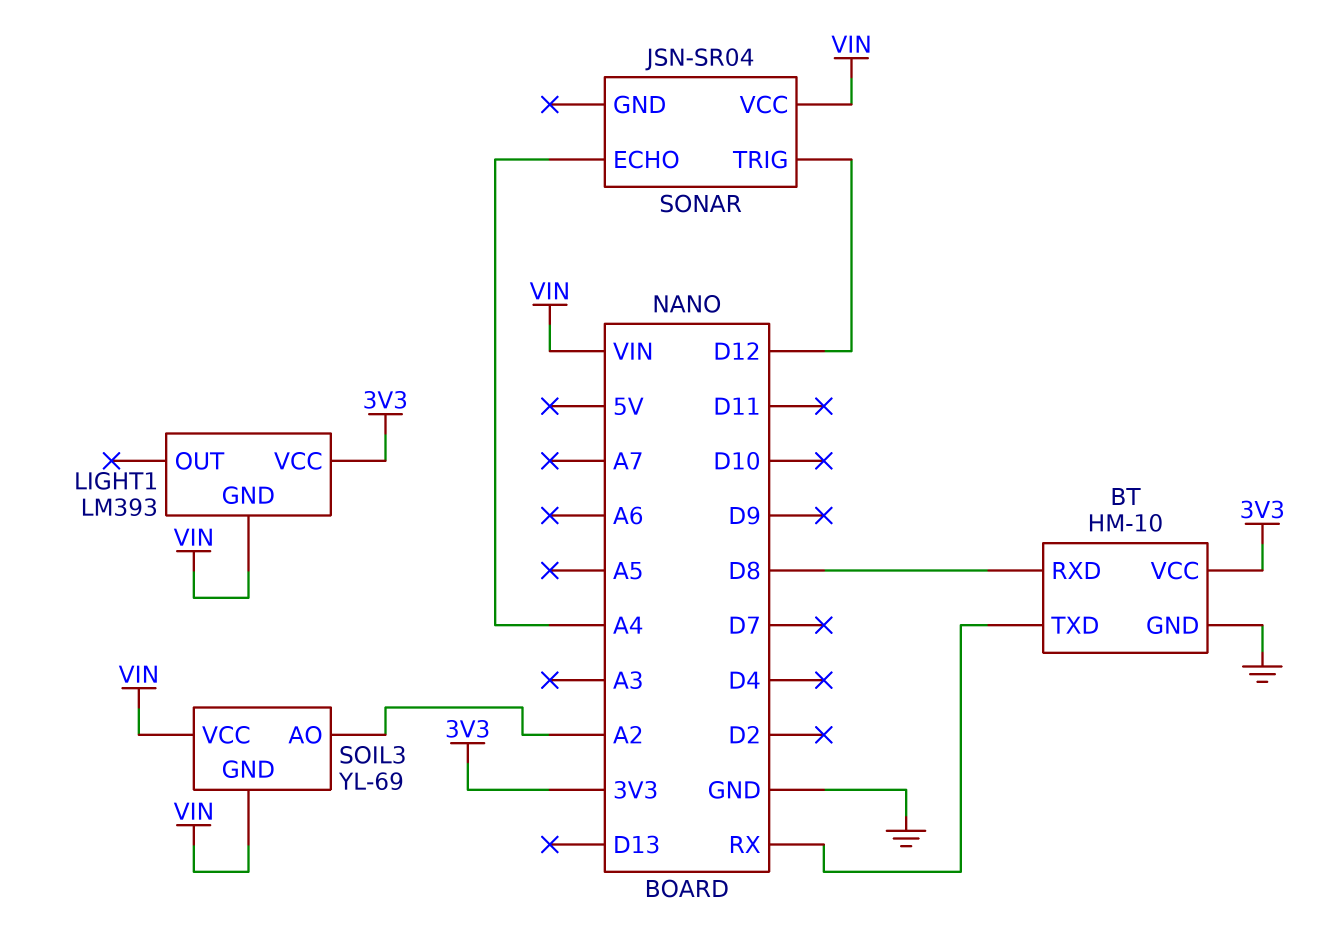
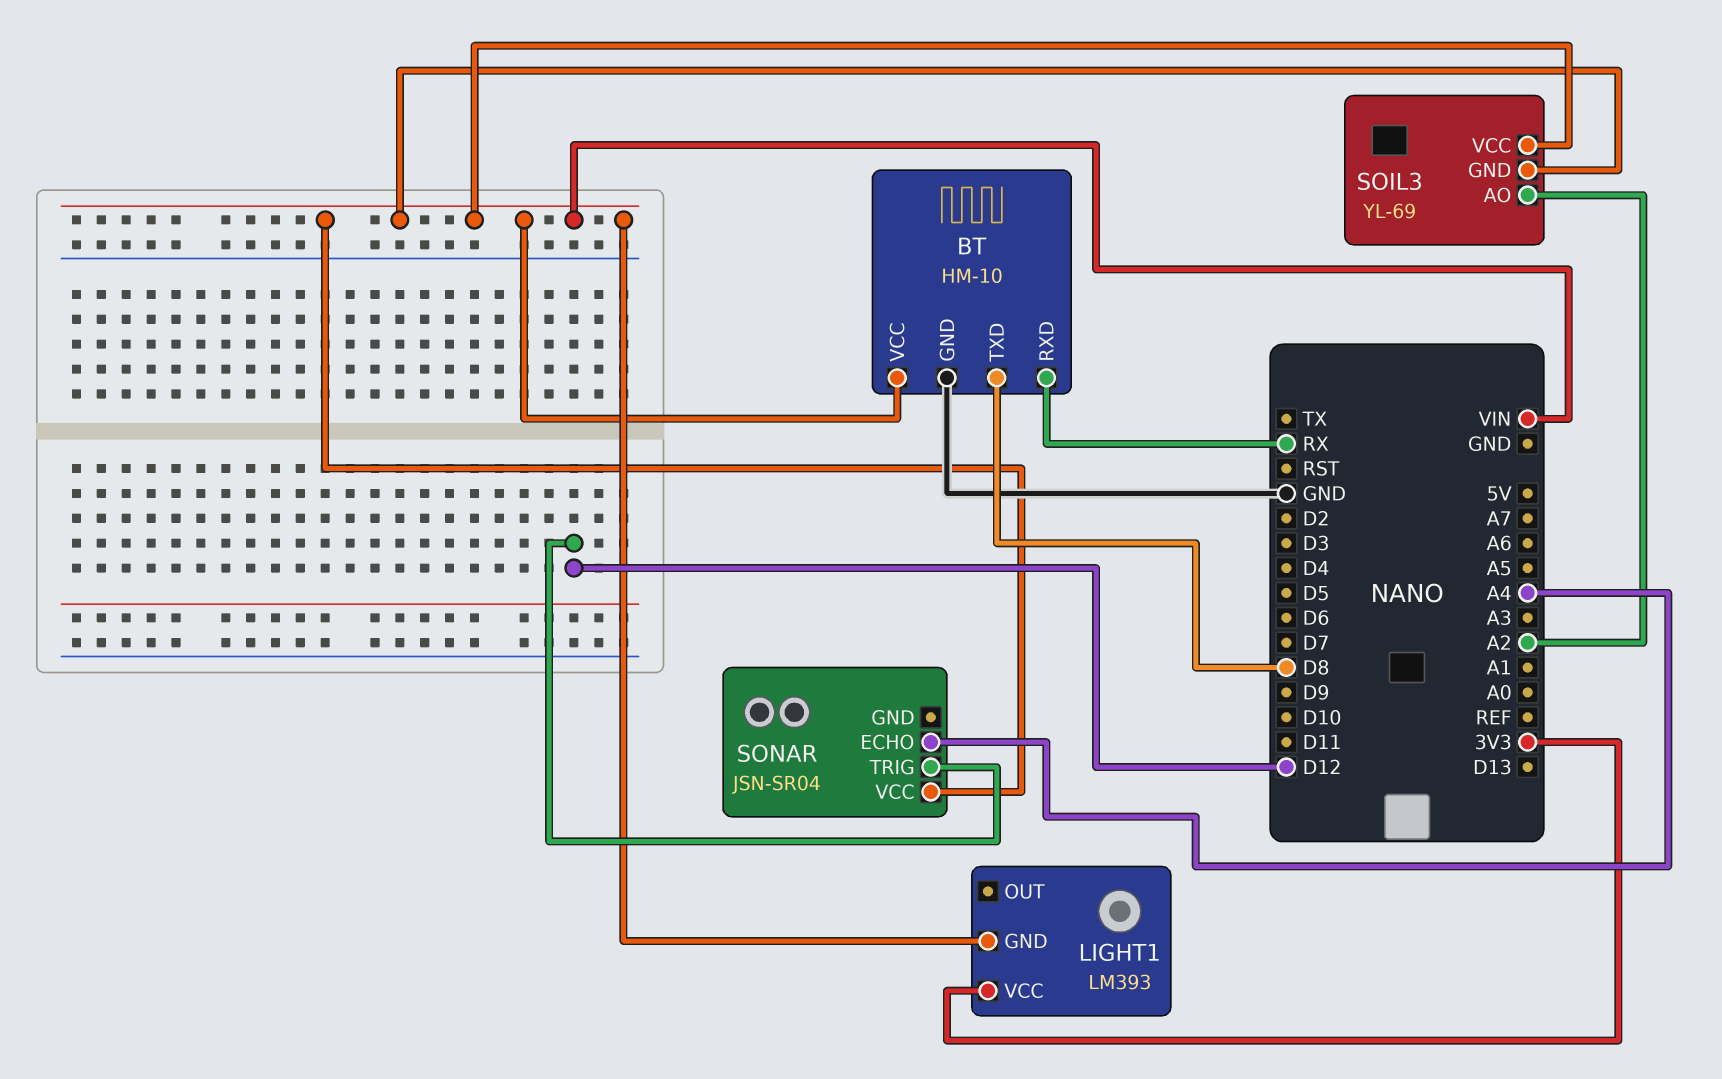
BT pin RXD: D8 -> RX
BT pin TXD: RX -> D8
BT pin VCC: 3V3 -> VIN

